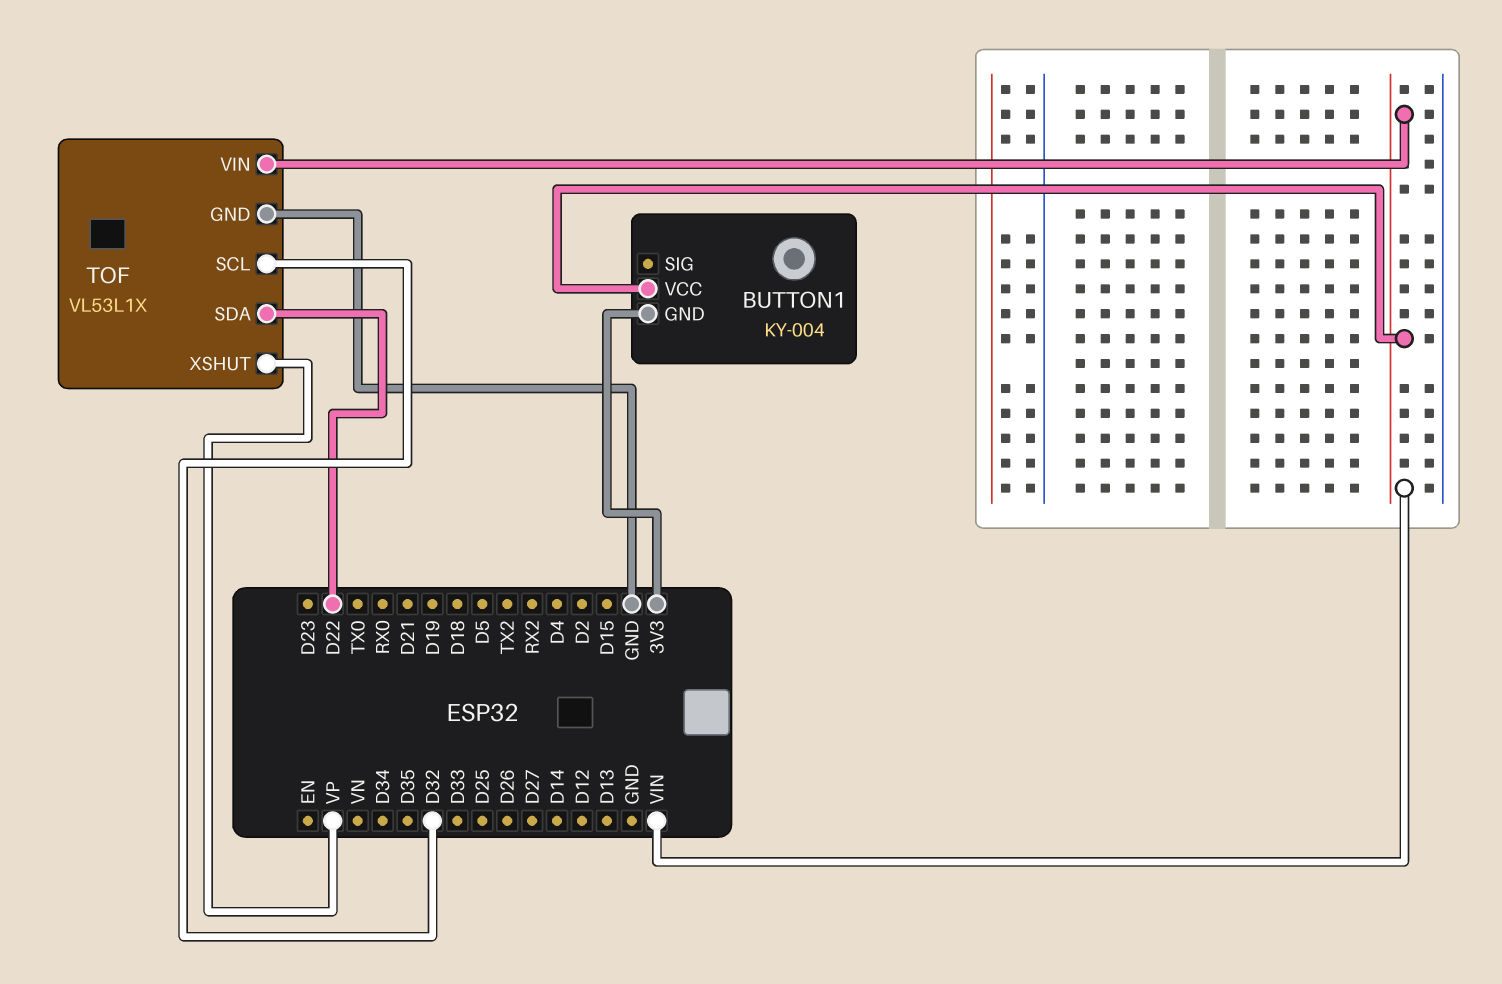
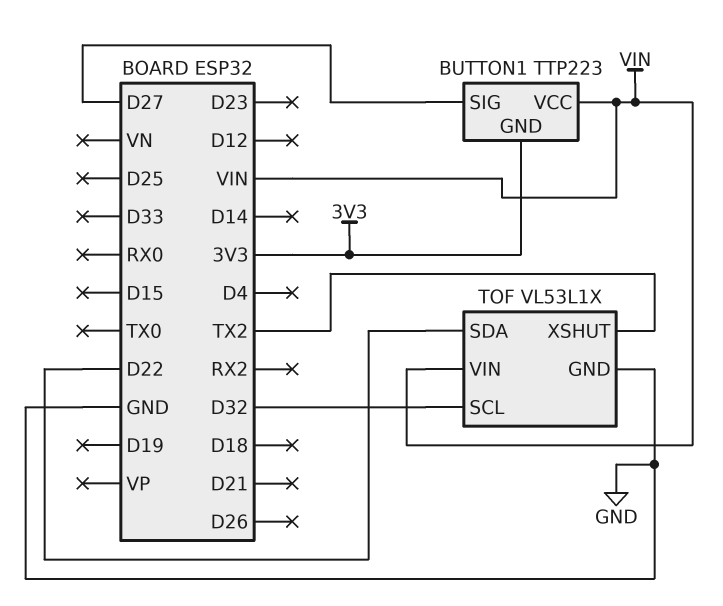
BUTTON1: KY-004 -> TTP223
BUTTON1 pin SIG: none -> D27
TOF pin XSHUT: VP -> TX2

